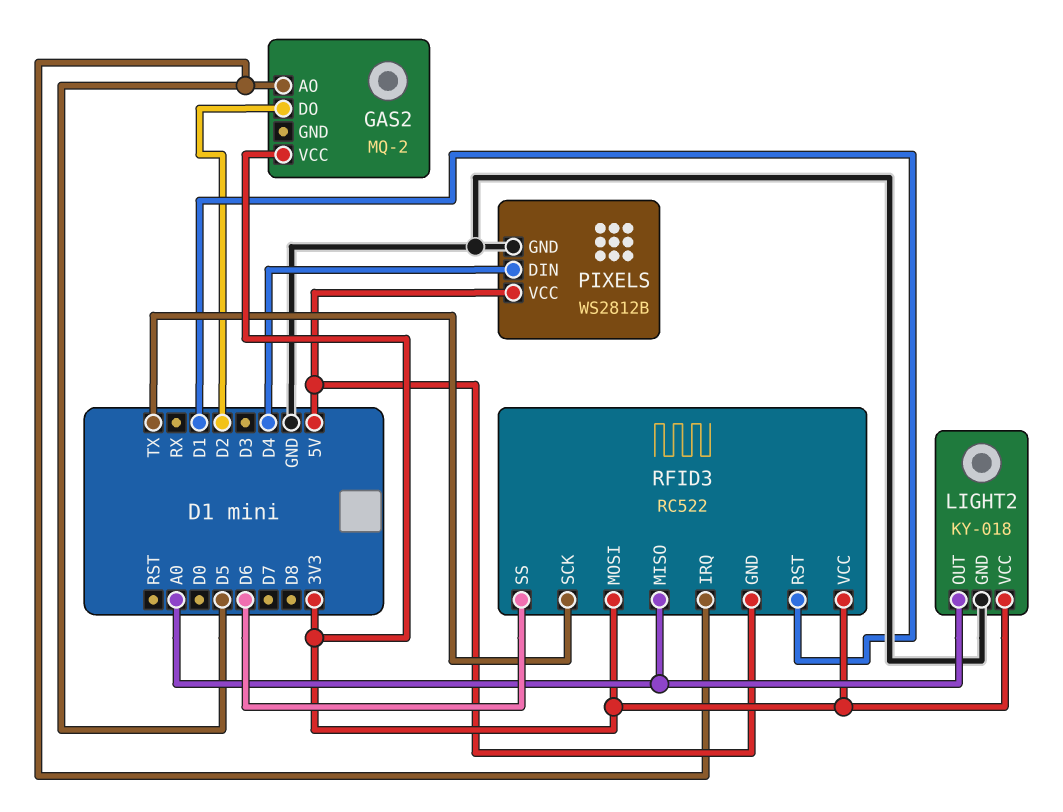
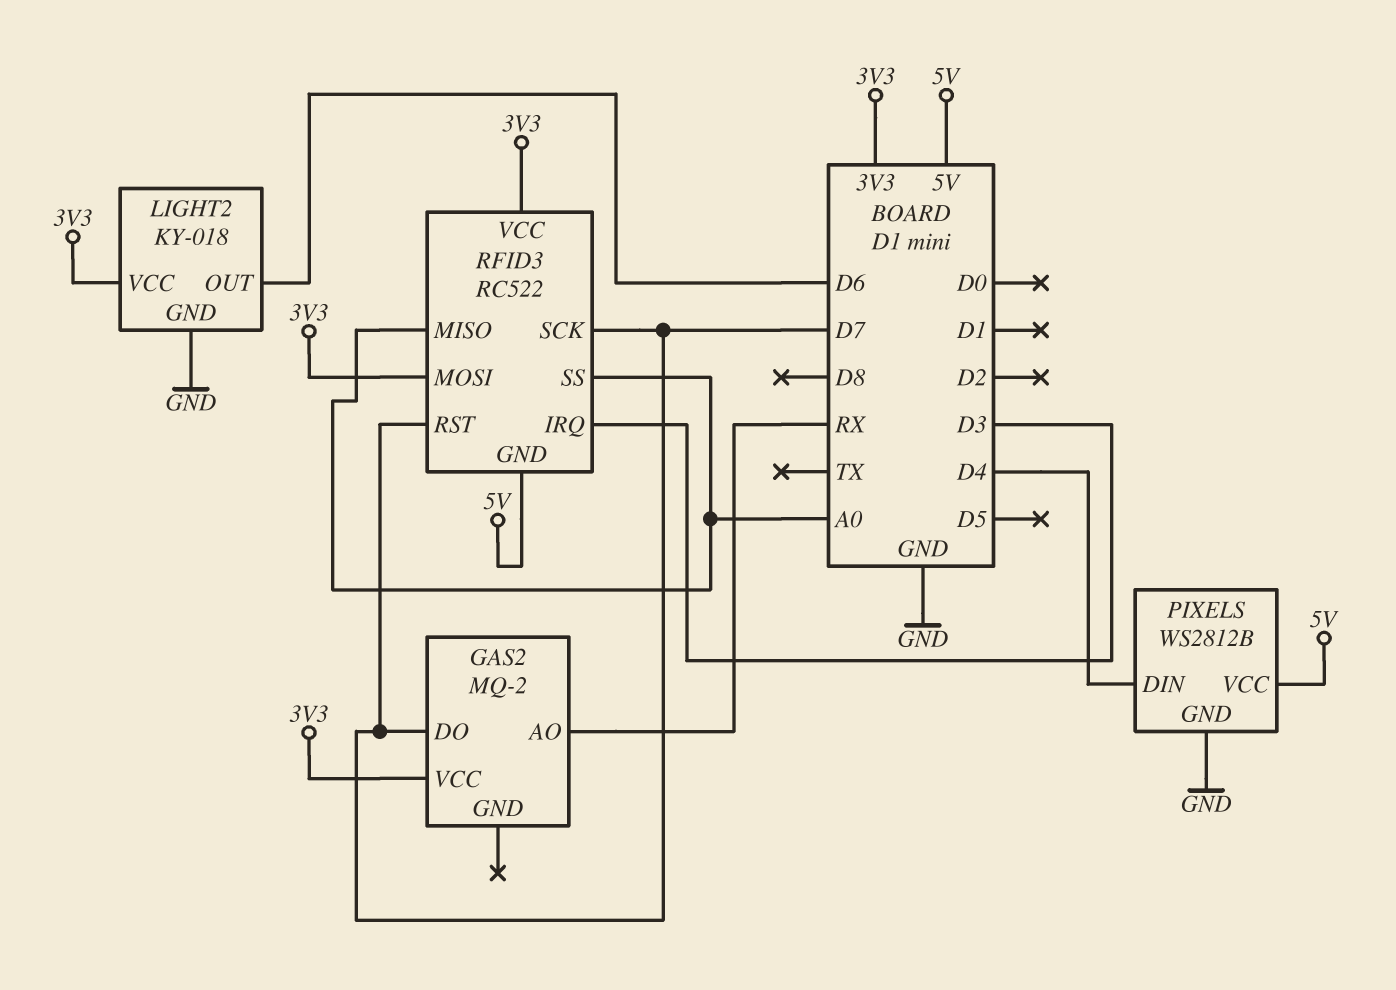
GAS2 pin AO: D5 -> RX
GAS2 pin DO: D2 -> D7
LIGHT2 pin OUT: A0 -> D6
RFID3 pin IRQ: D5 -> D3
RFID3 pin RST: D1 -> D7
RFID3 pin SCK: TX -> D7
RFID3 pin SS: D6 -> A0

